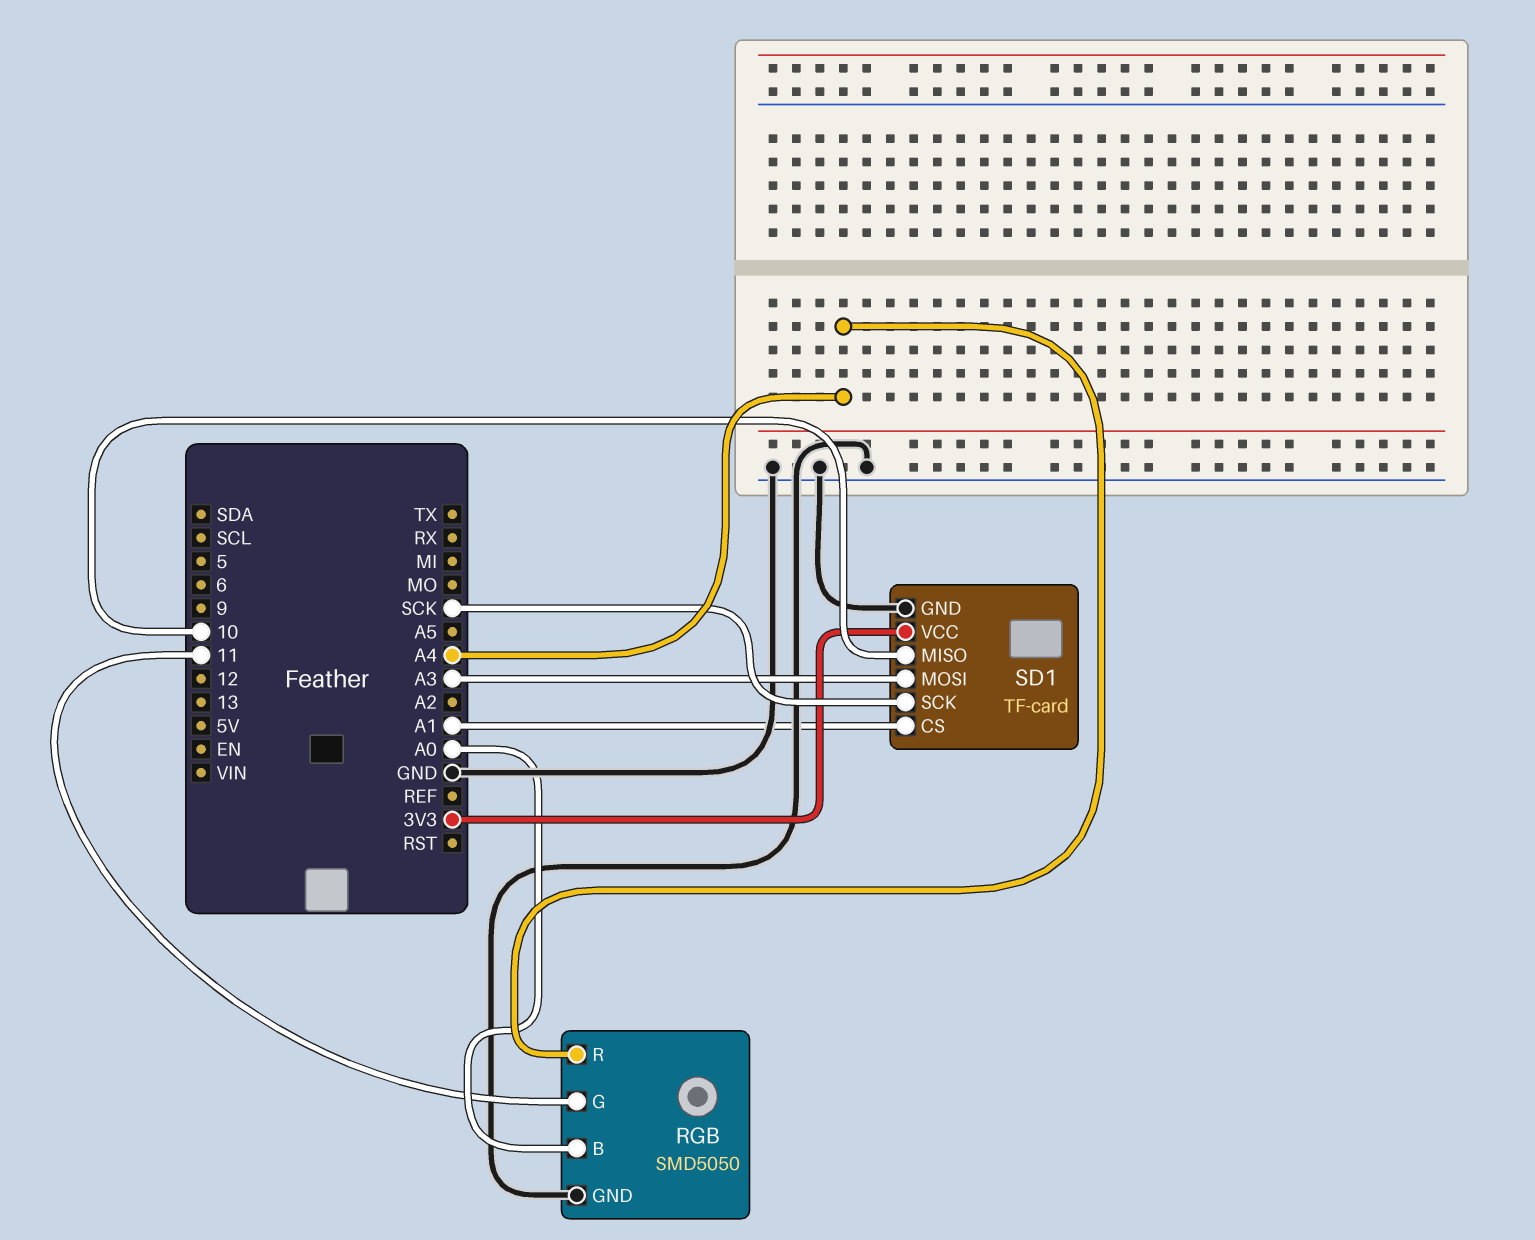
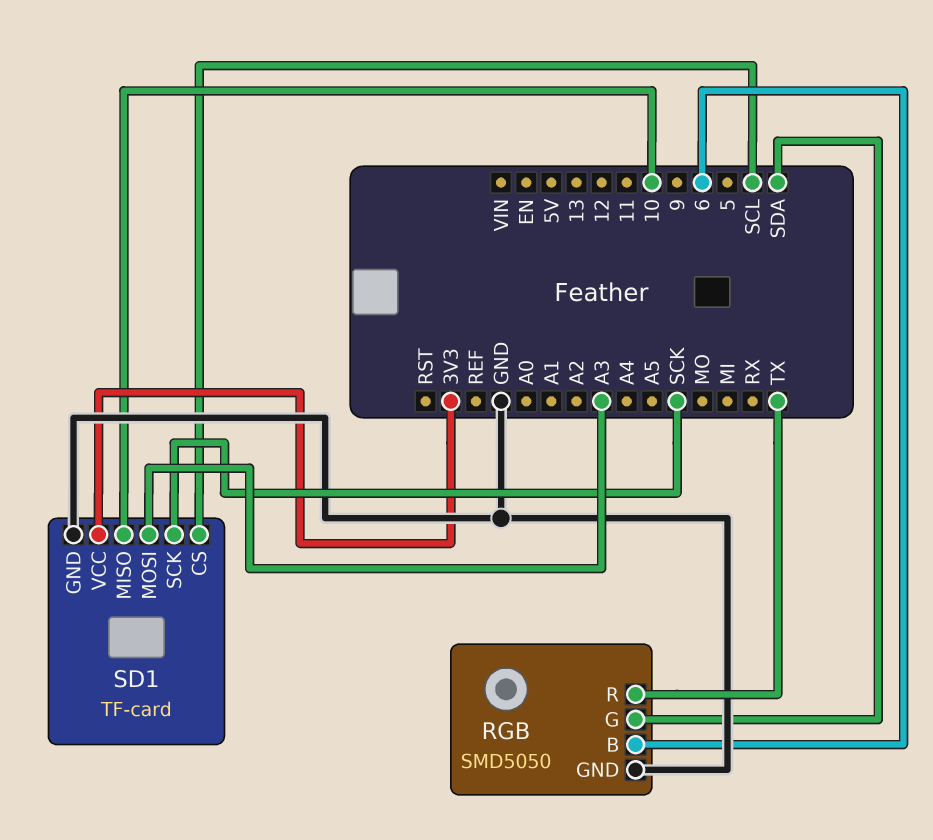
RGB pin B: A0 -> 6
RGB pin G: 11 -> SDA
RGB pin R: A4 -> TX
SD1 pin CS: A1 -> SCL

